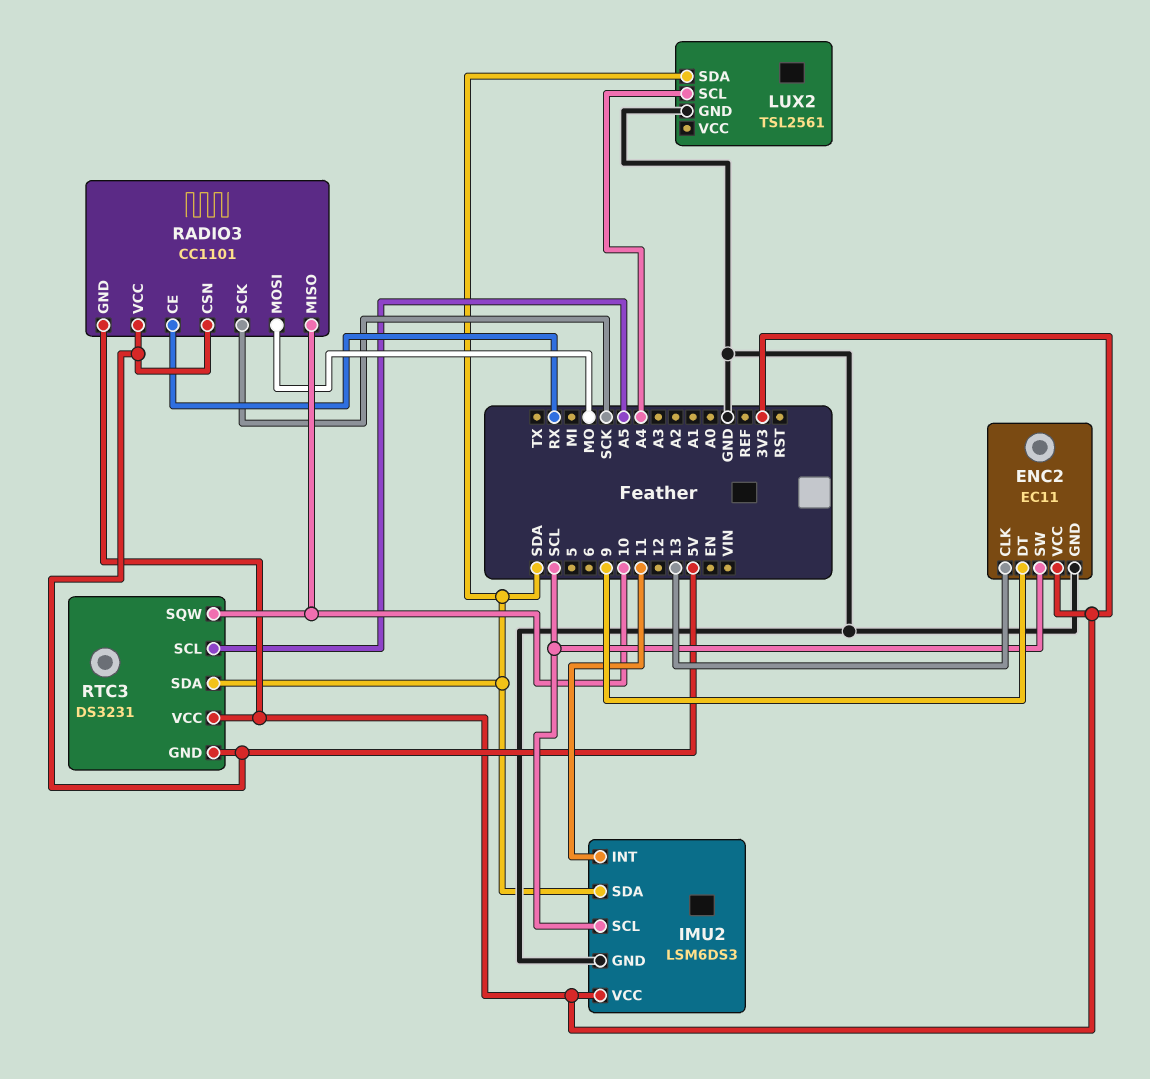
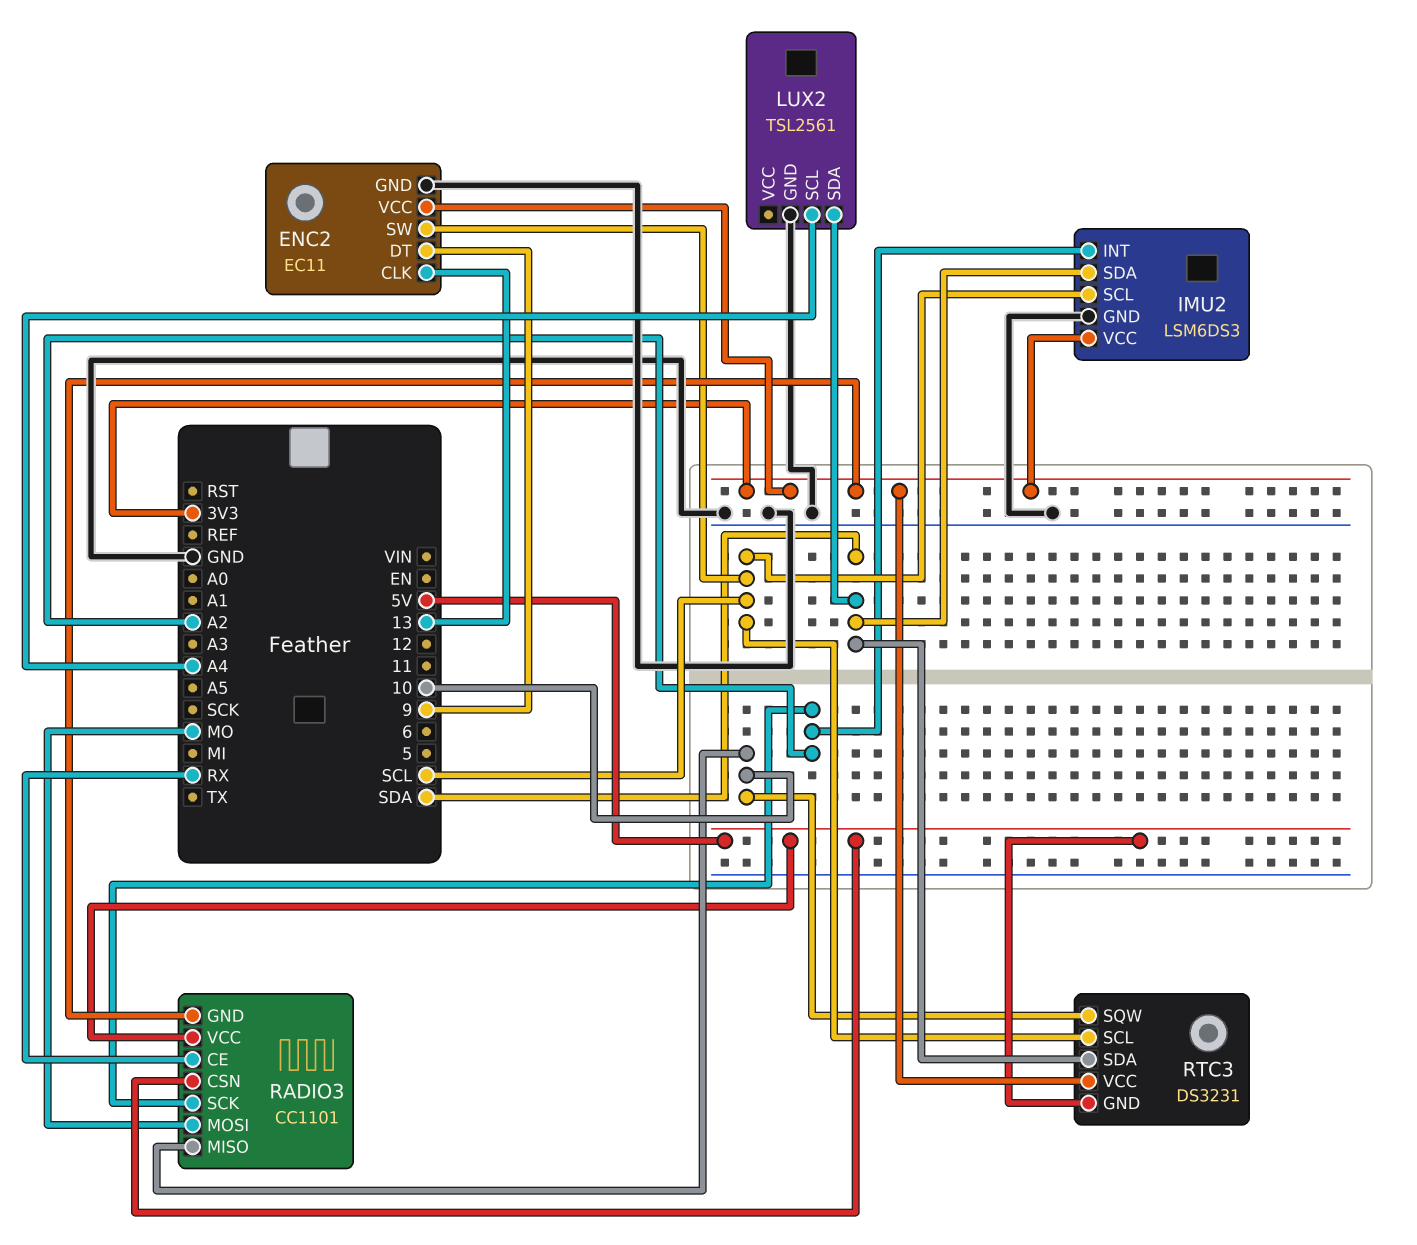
IMU2 pin INT: 11 -> A2
RADIO3 pin SCK: SCK -> A2
RTC3 pin SCL: A5 -> SCL

